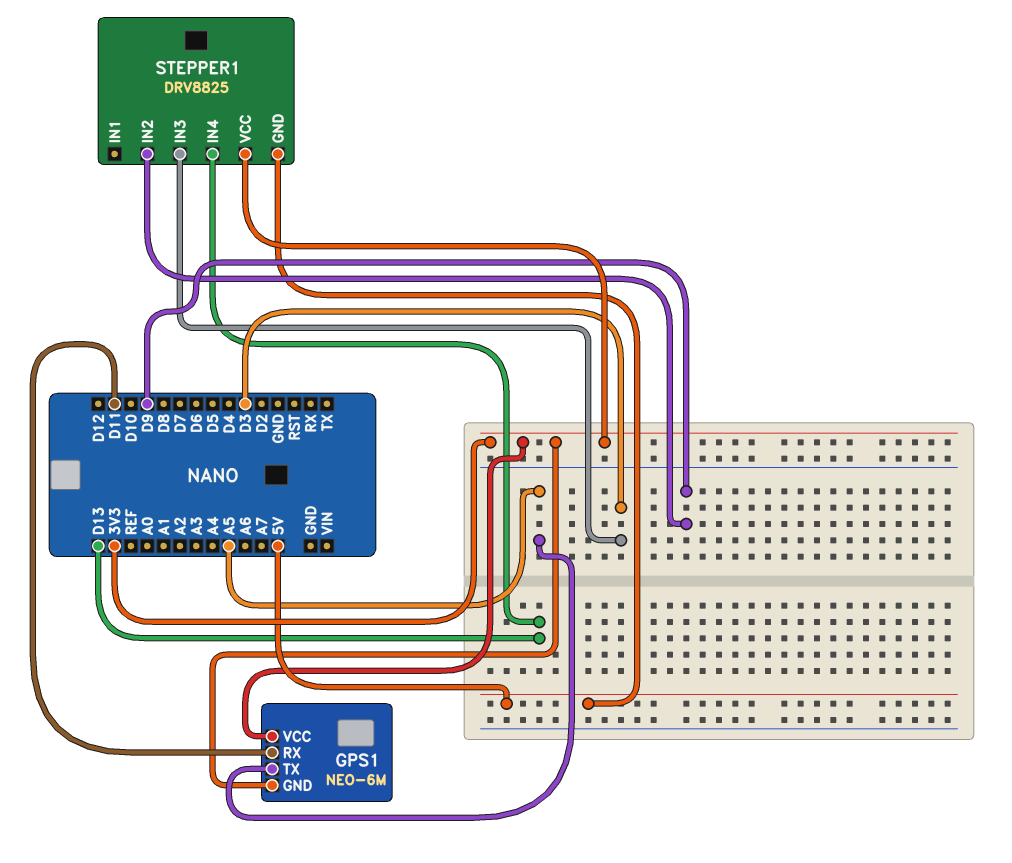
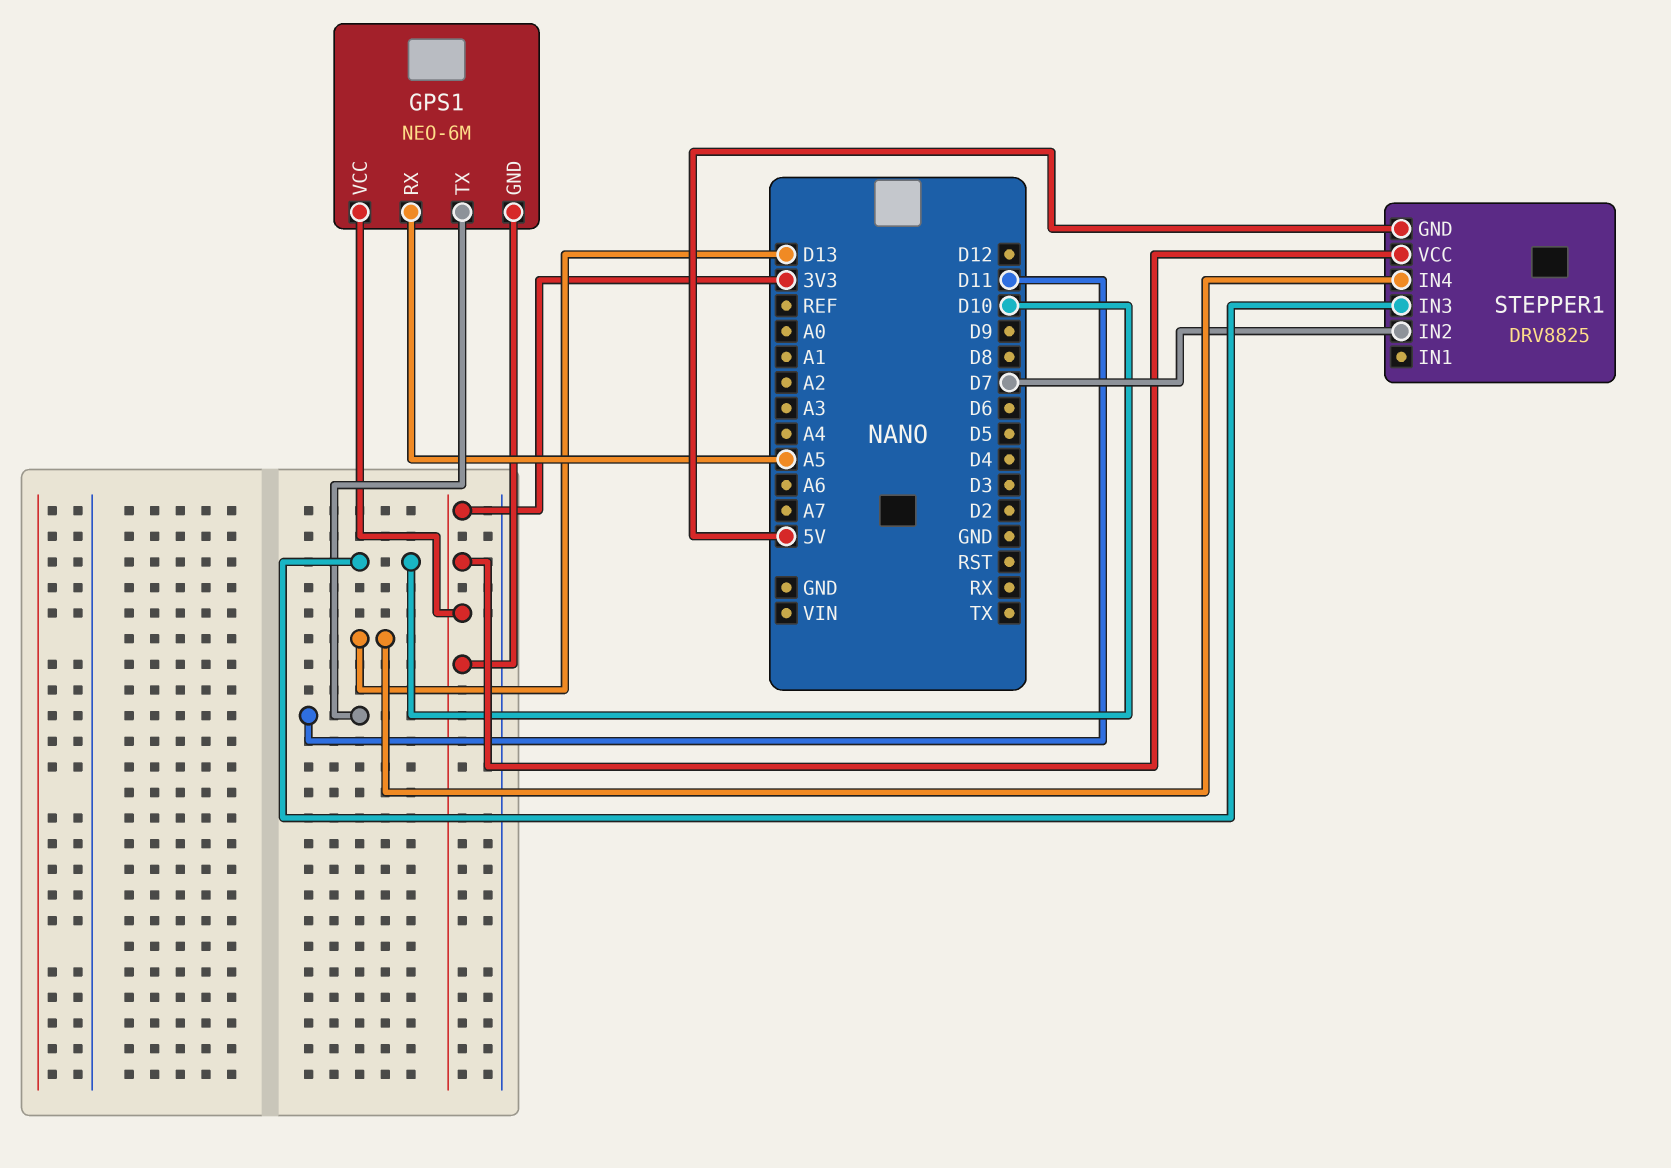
GPS1 pin RX: D11 -> A5
GPS1 pin TX: A5 -> D11
STEPPER1 pin IN2: D9 -> D7
STEPPER1 pin IN3: D3 -> D10

